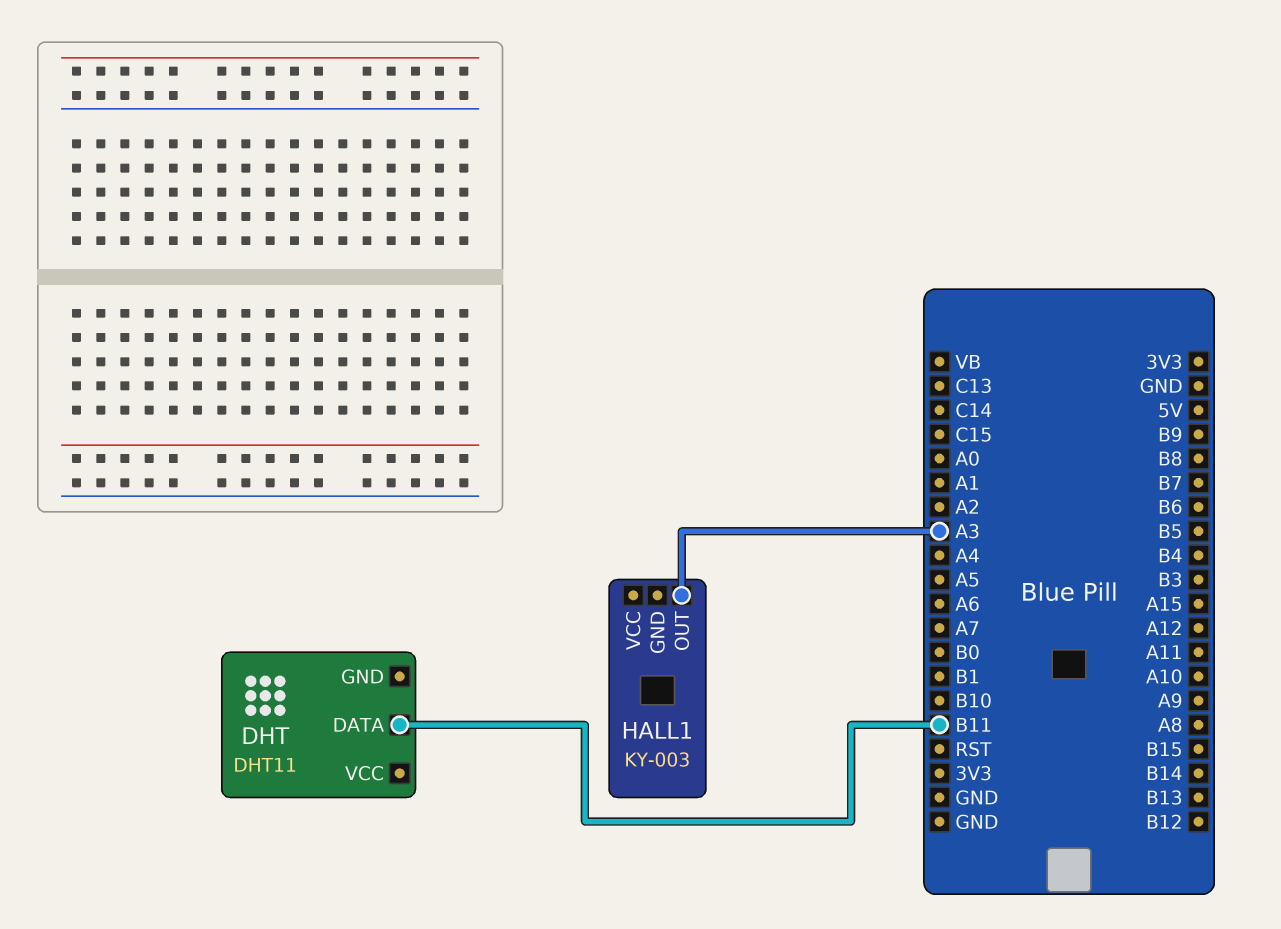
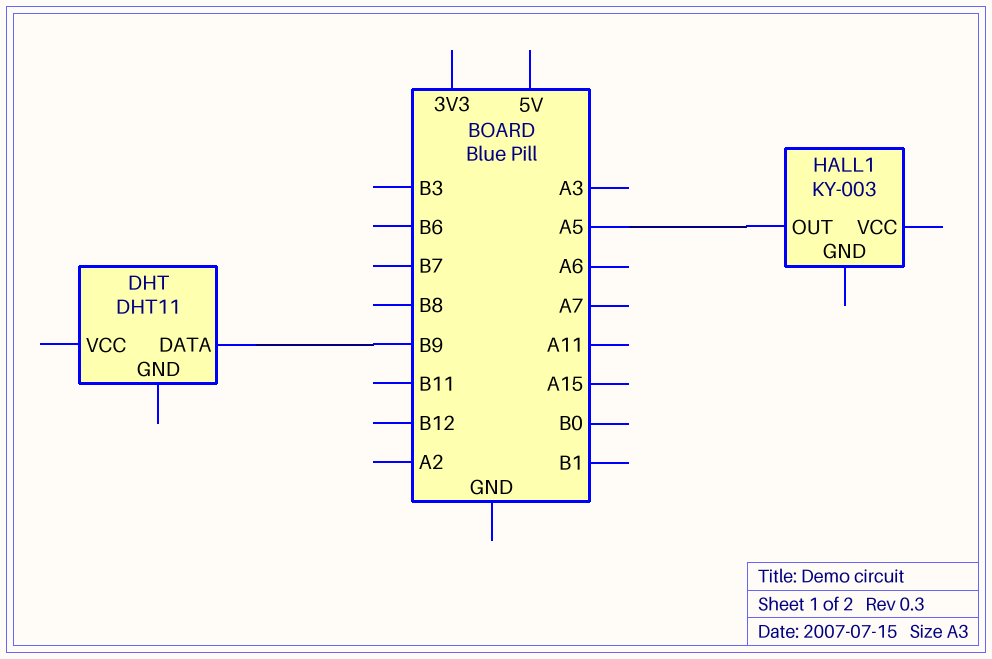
DHT pin DATA: B11 -> B9
HALL1 pin OUT: A3 -> A5

